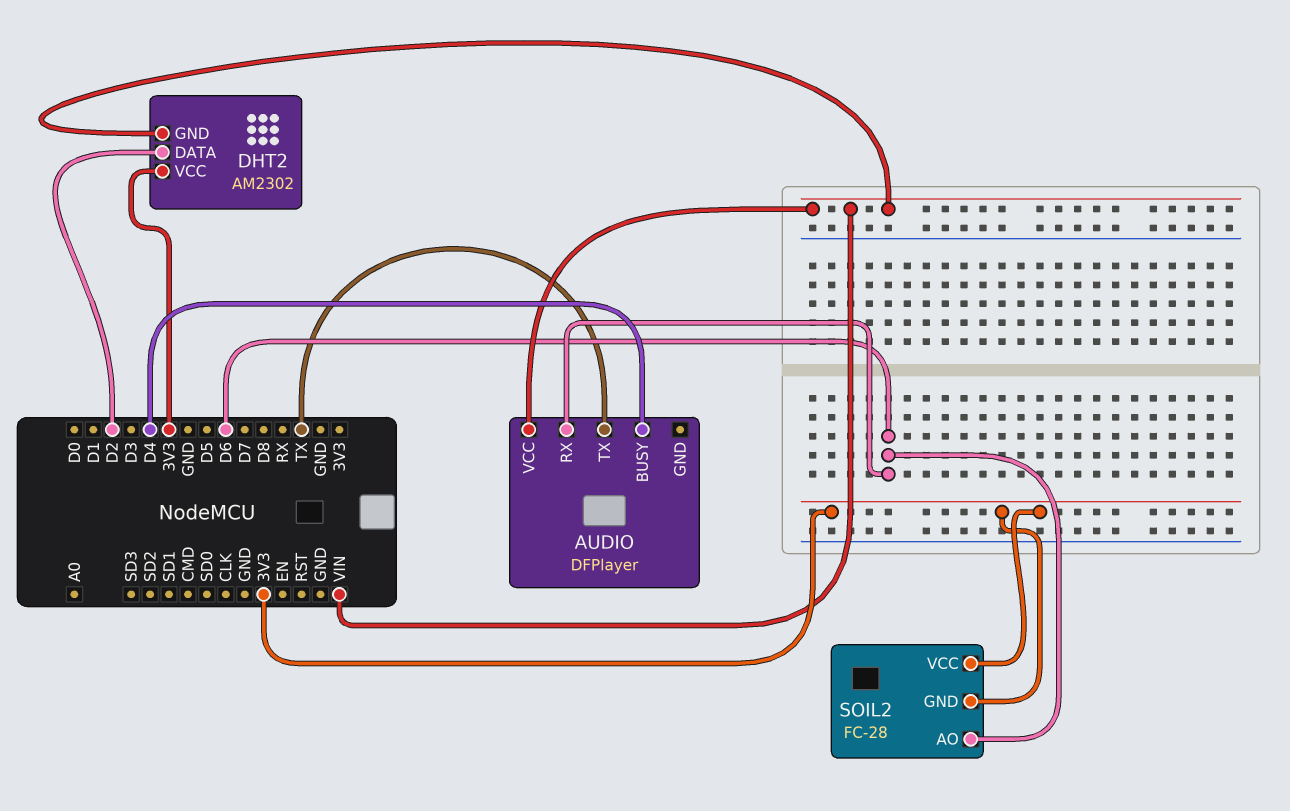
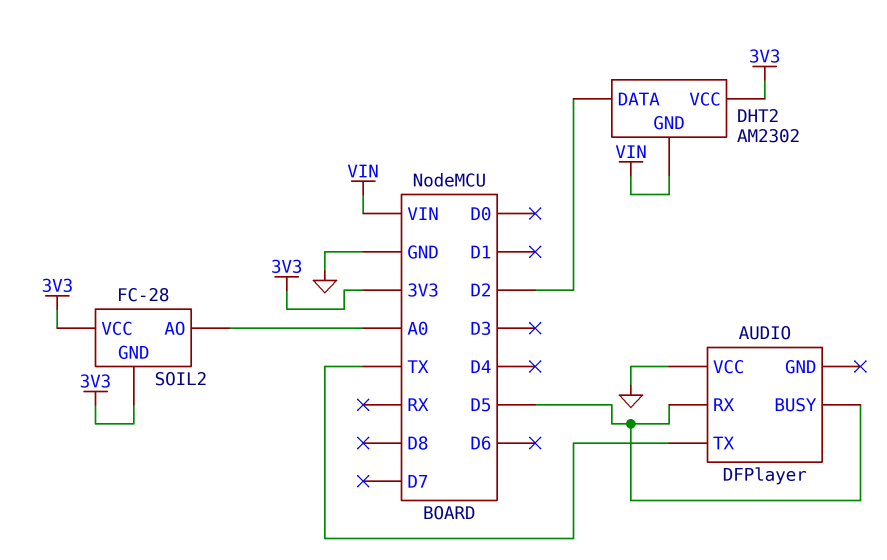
AUDIO pin BUSY: D4 -> D5
AUDIO pin RX: D6 -> D5
AUDIO pin VCC: VIN -> GND
SOIL2 pin AO: D6 -> A0

